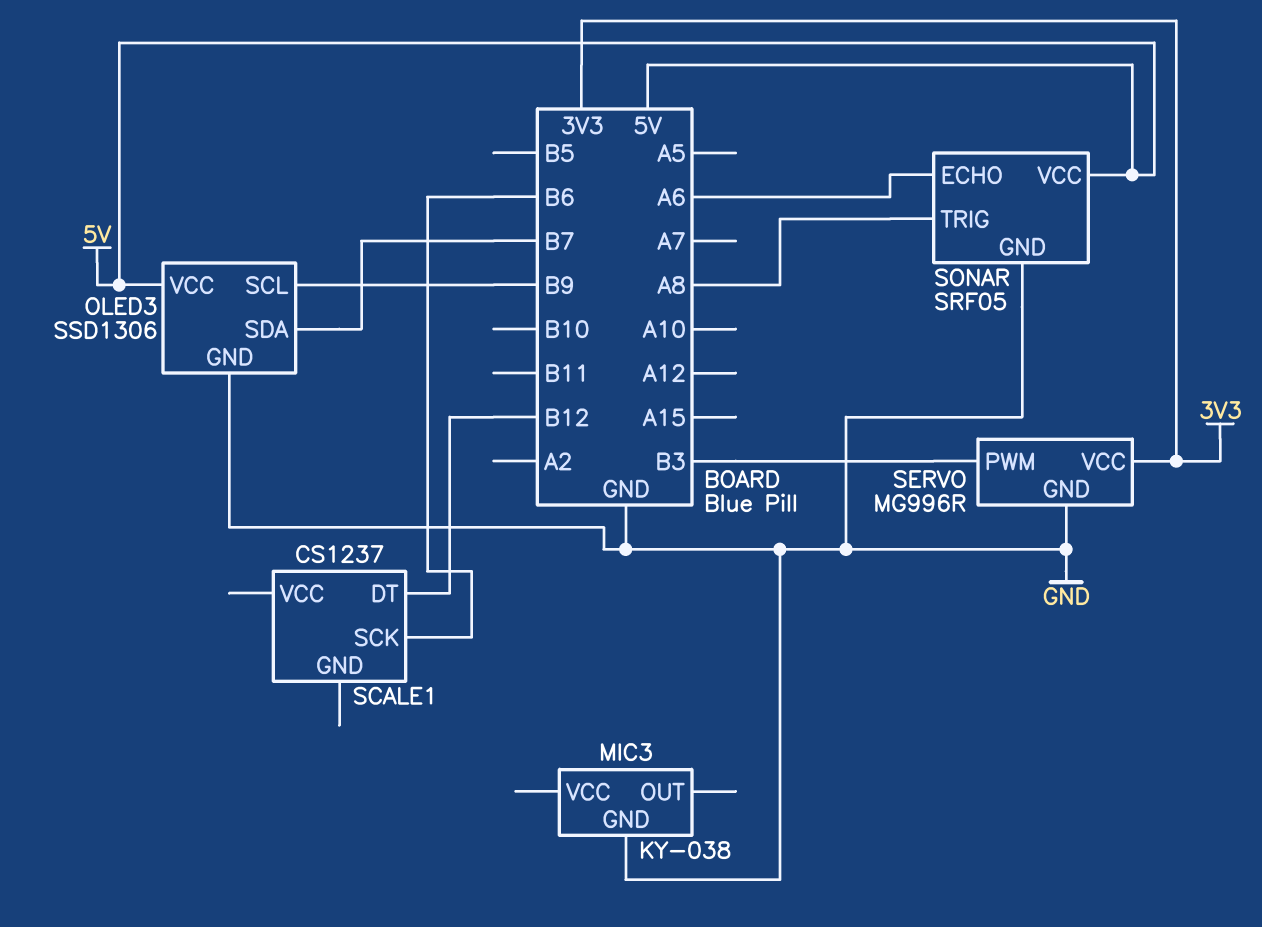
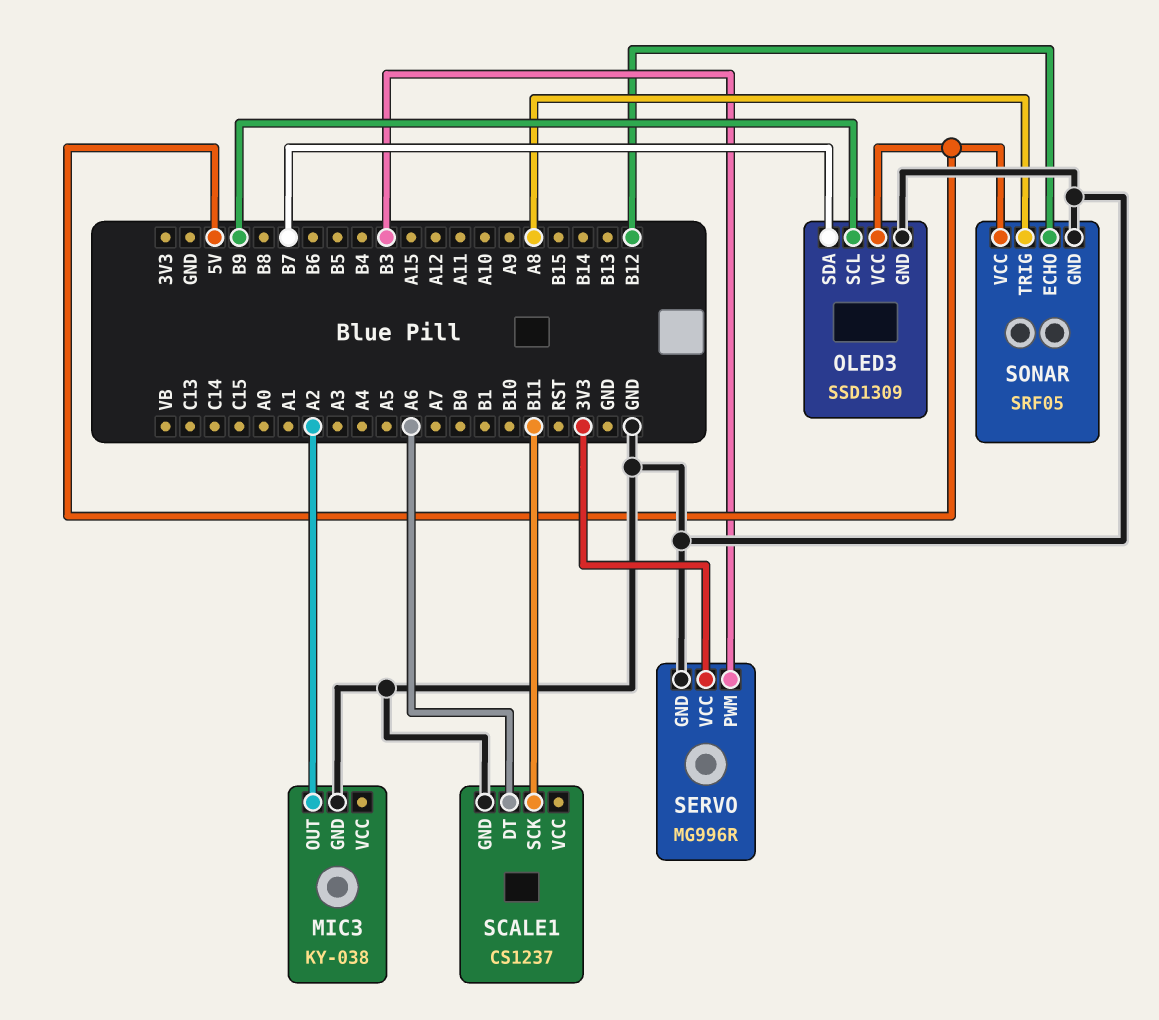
MIC3 pin OUT: none -> A2
OLED3: SSD1306 -> SSD1309
SCALE1 pin DT: B12 -> A6
SCALE1 pin GND: none -> GND
SCALE1 pin SCK: B6 -> B11
SONAR pin ECHO: A6 -> B12

